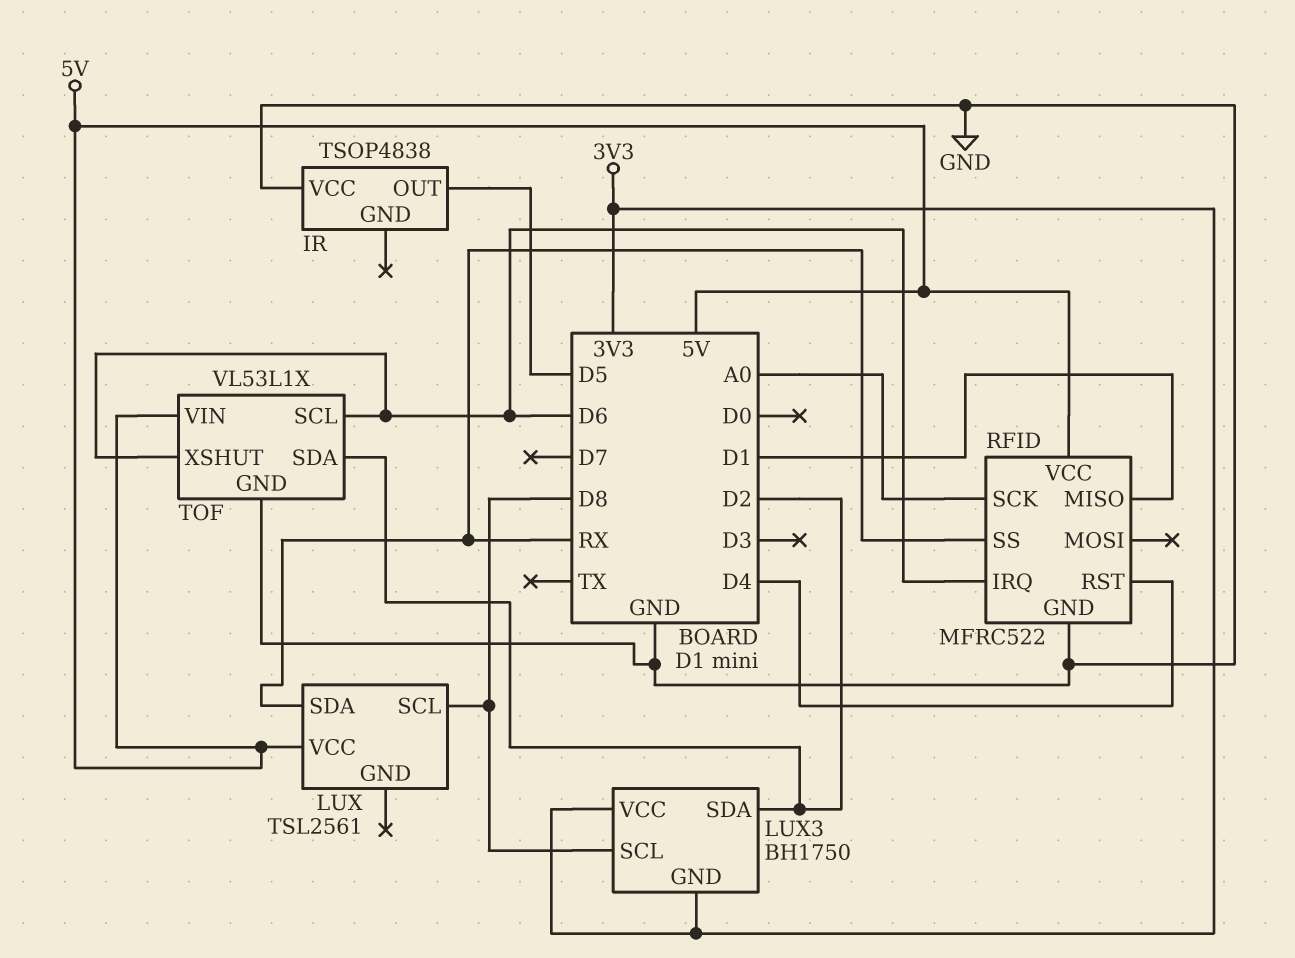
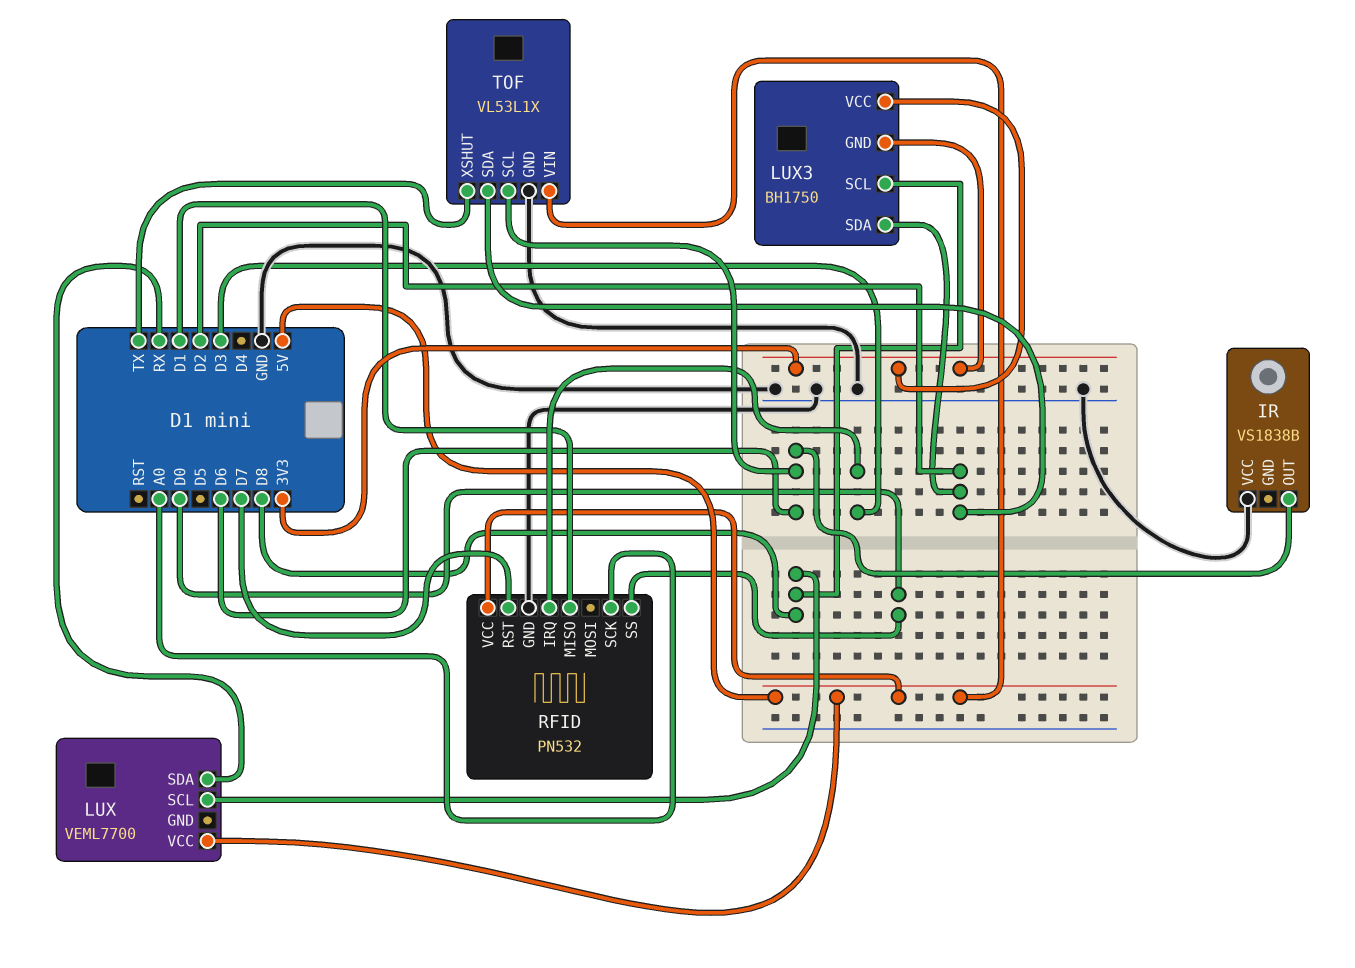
IR: TSOP4838 -> VS1838B
IR pin OUT: D5 -> D6
LUX: TSL2561 -> VEML7700
RFID: MFRC522 -> PN532
RFID pin IRQ: D6 -> D3
RFID pin RST: D4 -> D7
RFID pin SS: RX -> D0
TOF pin XSHUT: D6 -> TX

